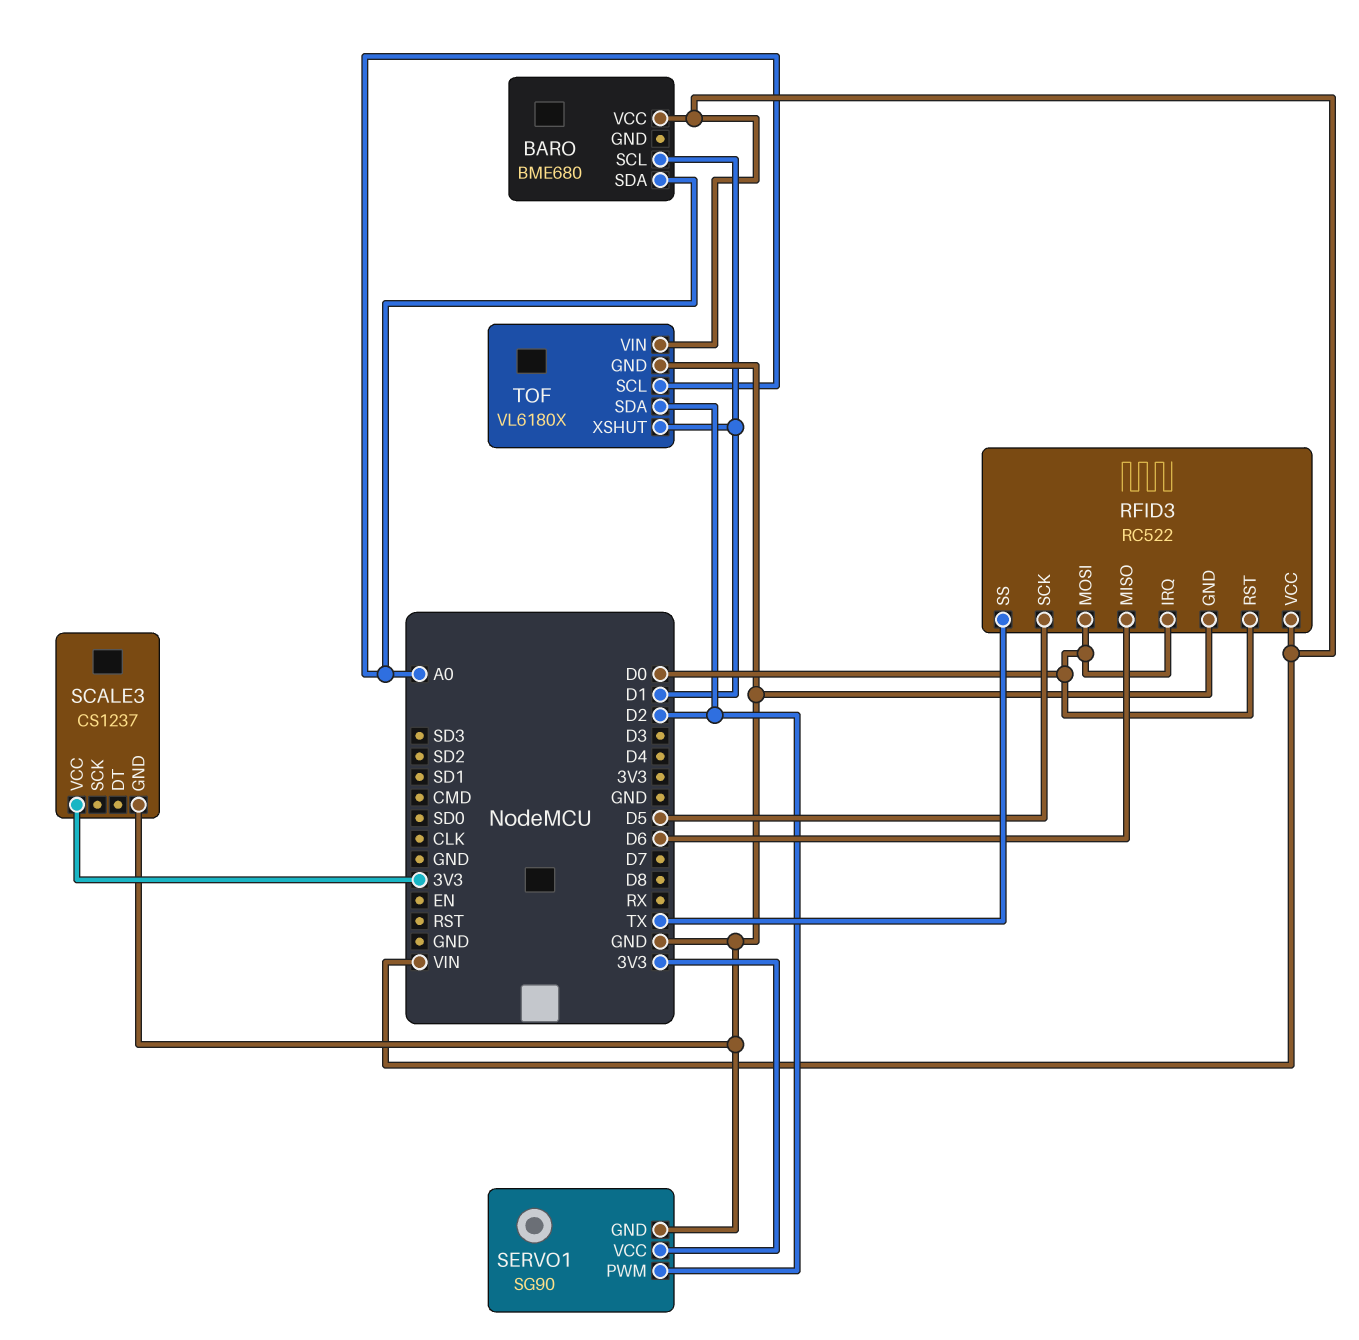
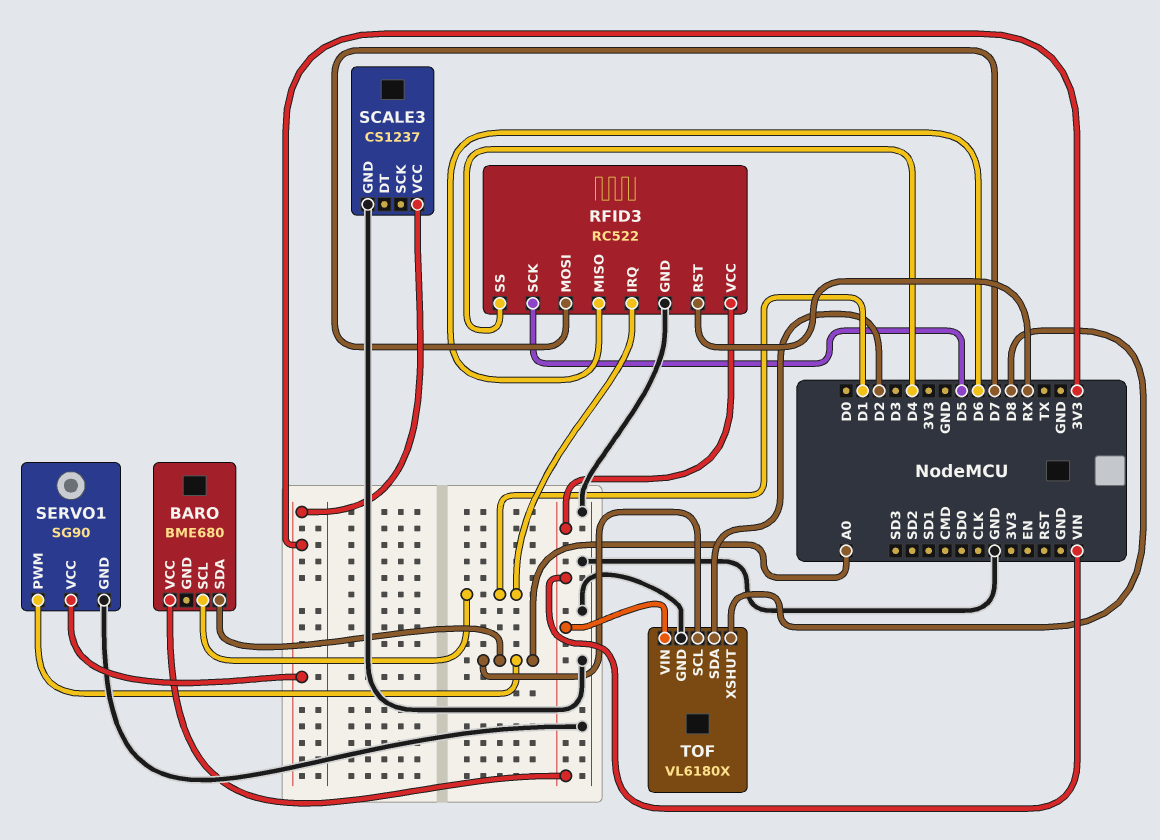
RFID3 pin IRQ: D0 -> D1
RFID3 pin MOSI: D0 -> D7
RFID3 pin RST: D0 -> RX
RFID3 pin SS: TX -> D4
SERVO1 pin PWM: D2 -> A0
TOF pin XSHUT: D1 -> D8

